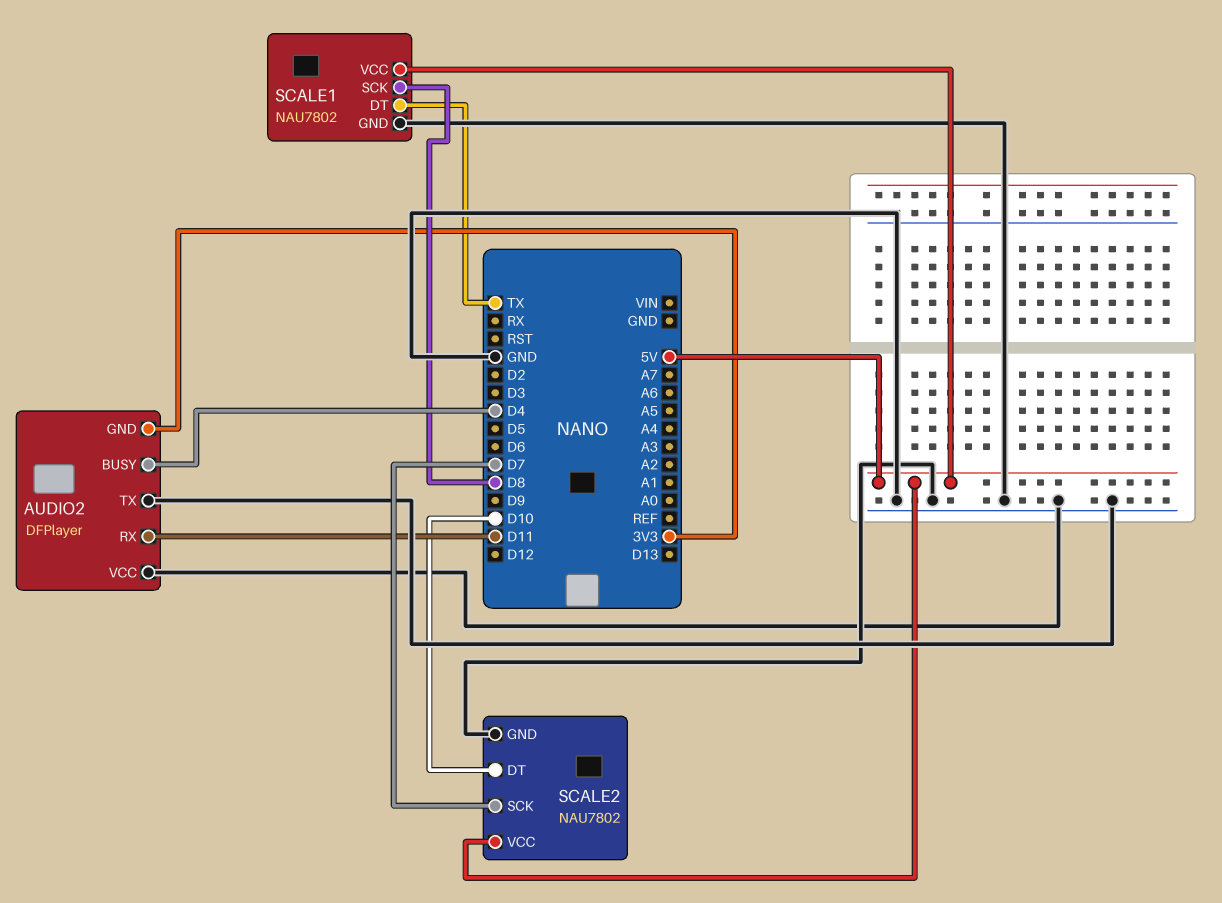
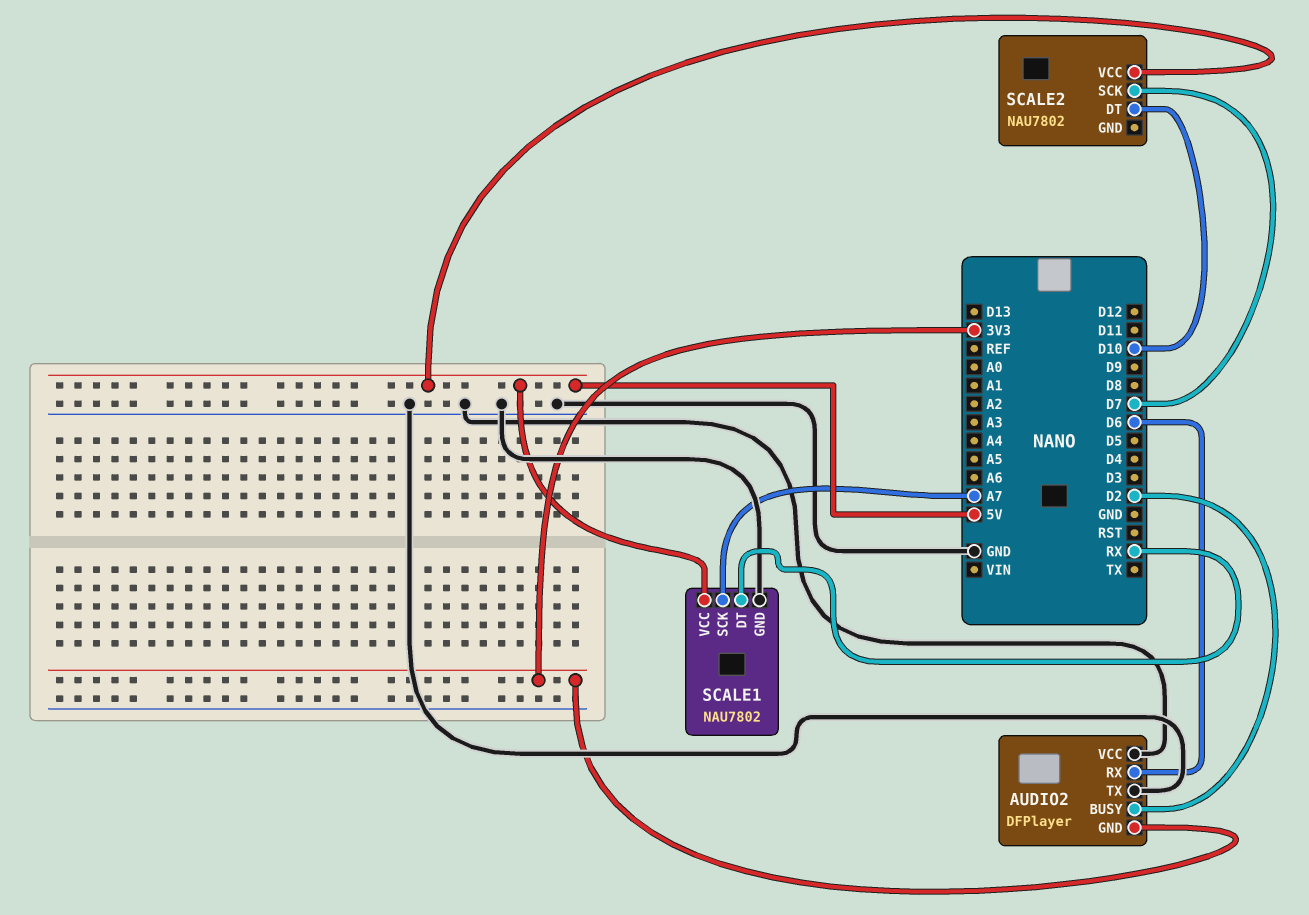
AUDIO2 pin BUSY: D4 -> D2
AUDIO2 pin RX: D11 -> D6
SCALE1 pin DT: TX -> RX
SCALE1 pin SCK: D8 -> A7
SCALE2 pin GND: GND -> none

